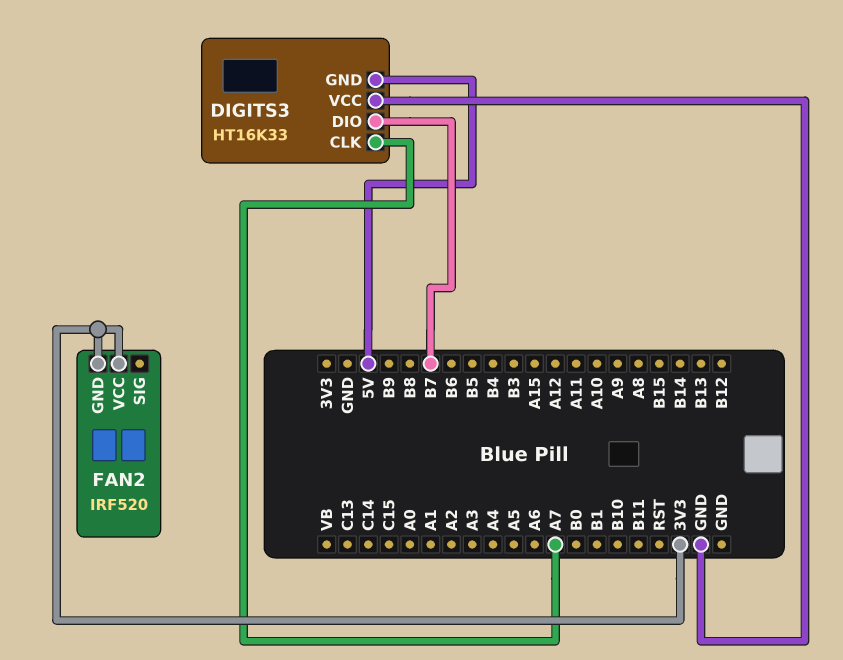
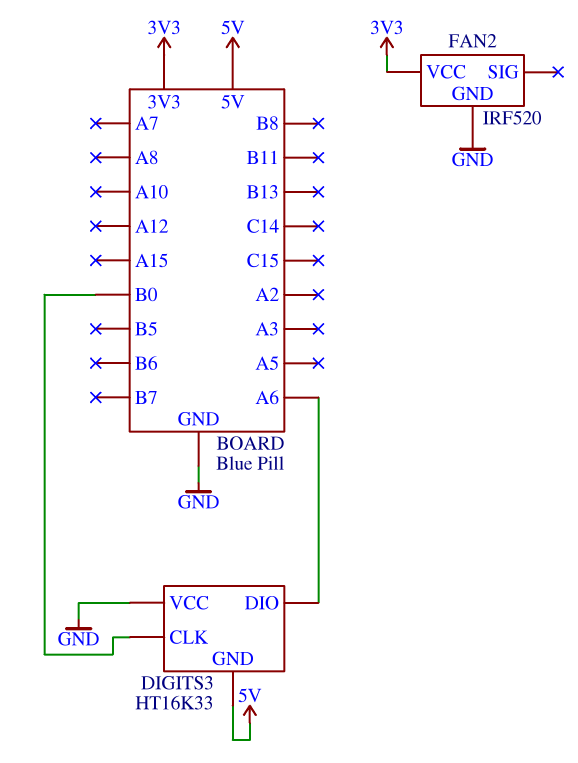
DIGITS3 pin CLK: A7 -> B0
DIGITS3 pin DIO: B7 -> A6
FAN2 pin GND: 3V3 -> GND

